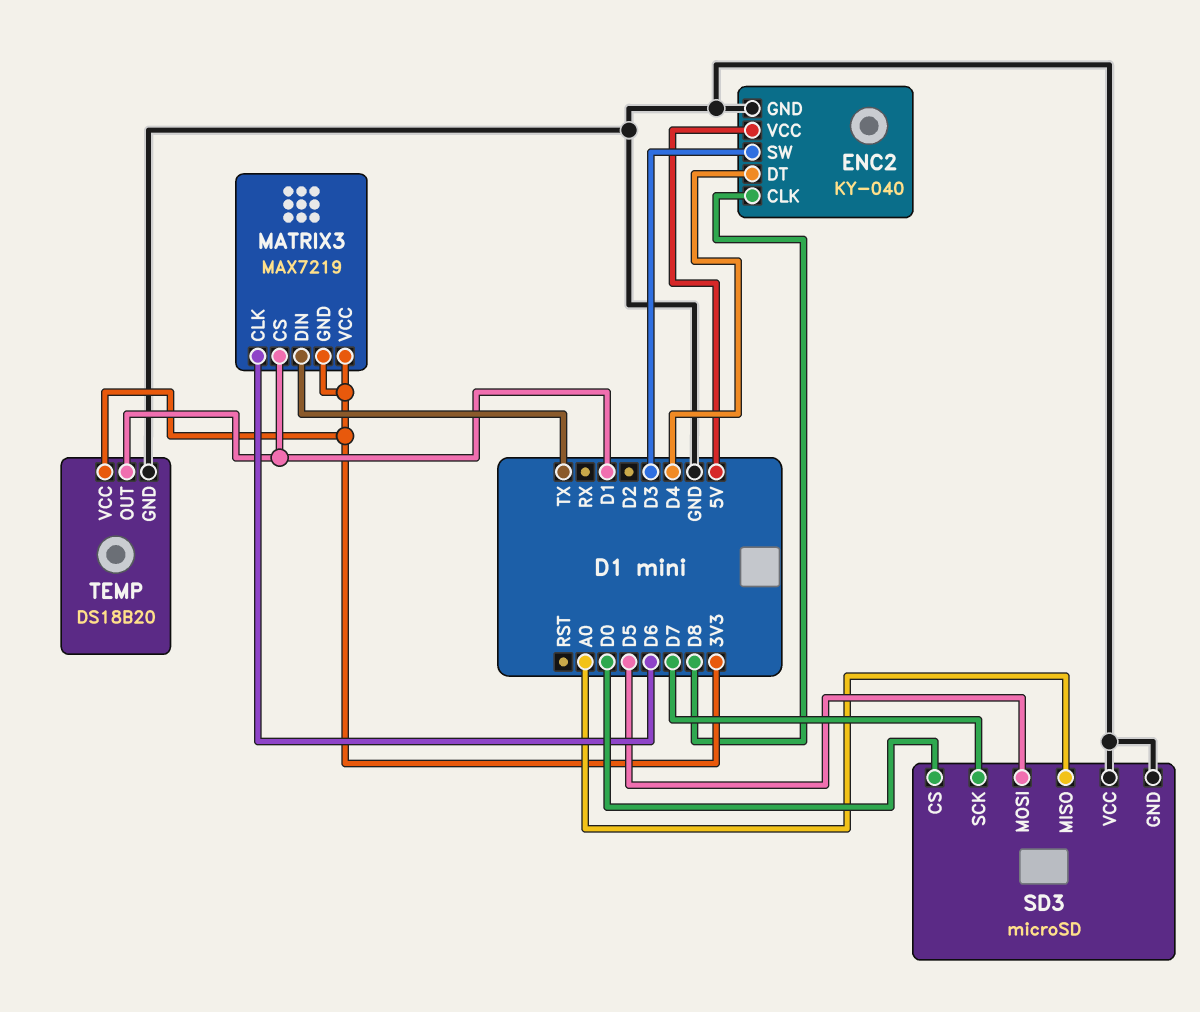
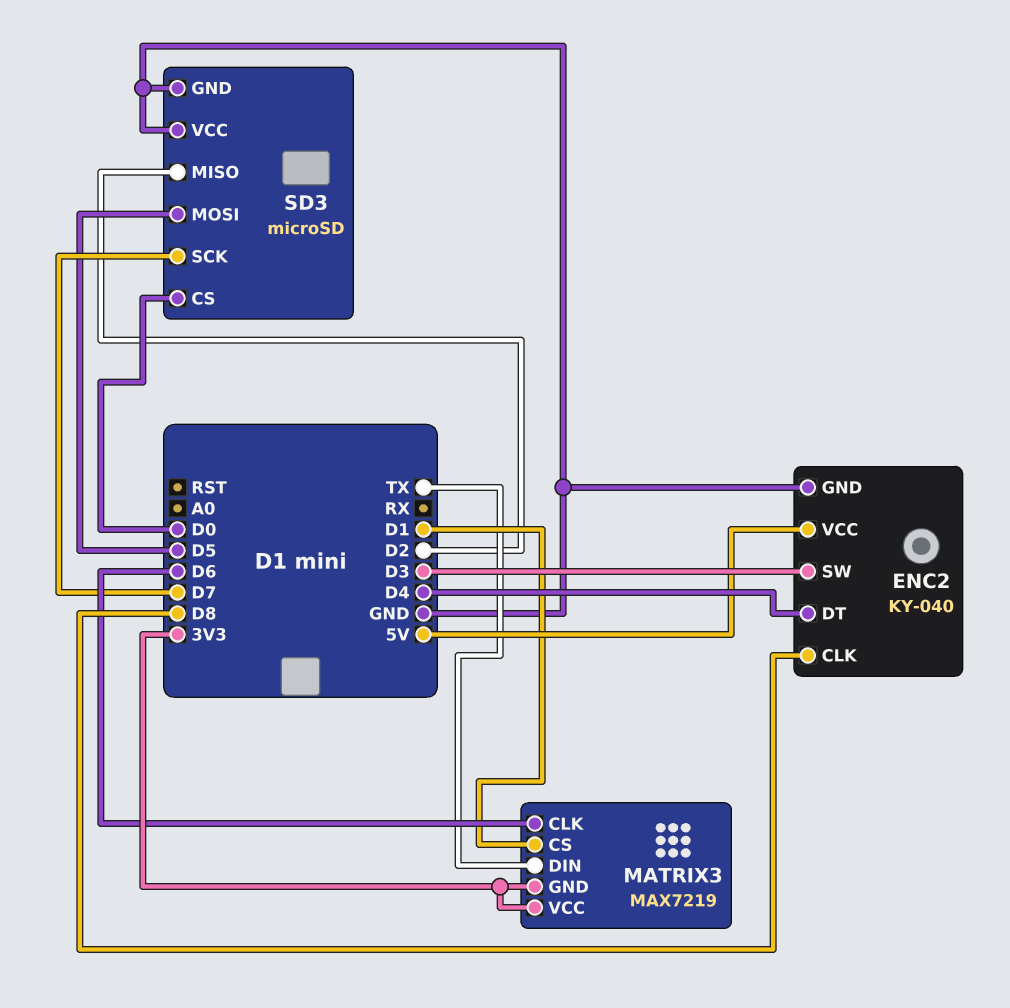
SD3 pin MISO: A0 -> D2
TEMP: DS18B20 -> none
TEMP pin GND: GND -> none
TEMP pin OUT: D1 -> none
TEMP pin VCC: 3V3 -> none

